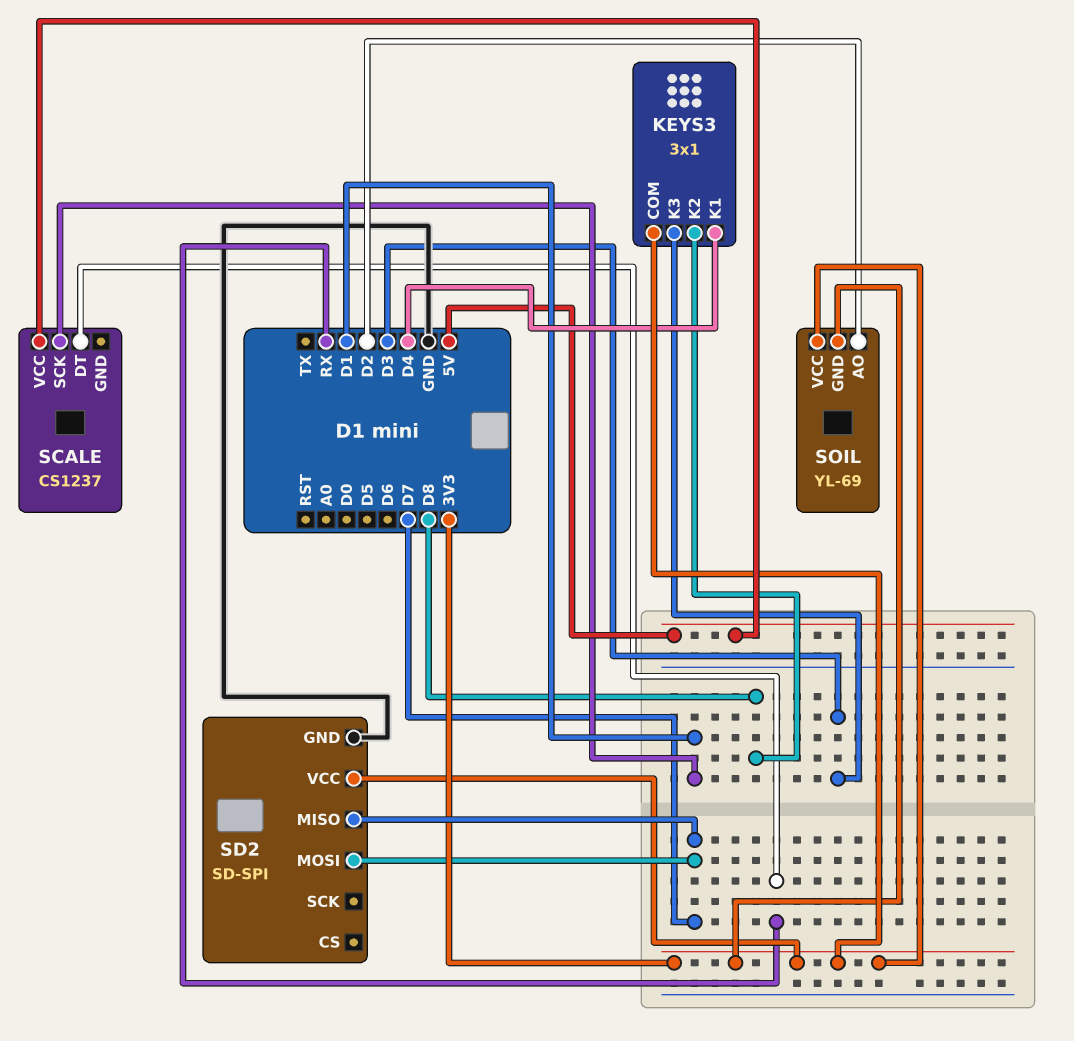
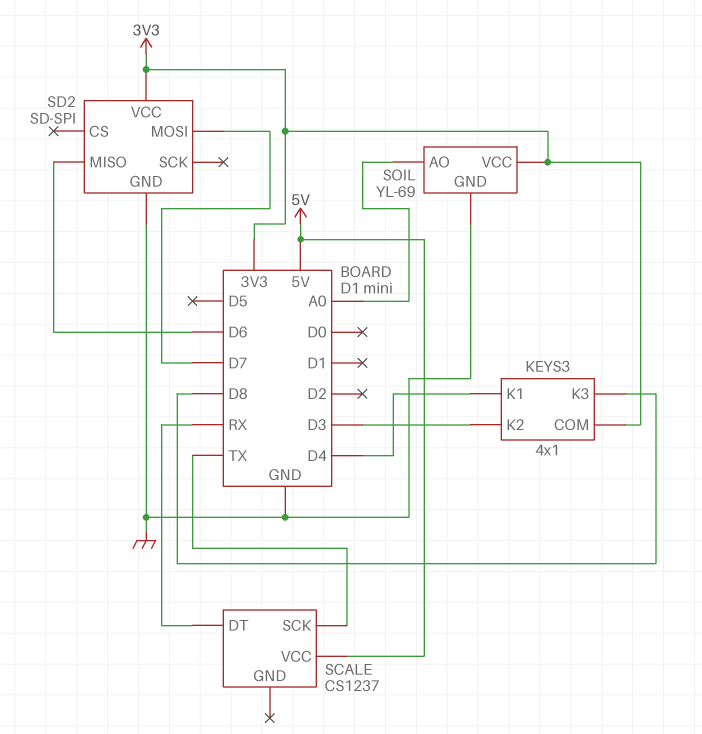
KEYS3: 3x1 -> 4x1
KEYS3 pin K2: D8 -> D3
KEYS3 pin K3: D3 -> D8
SCALE pin SCK: D1 -> TX
SD2 pin MISO: D7 -> D6
SOIL pin AO: D2 -> A0
SOIL pin GND: 3V3 -> GND

